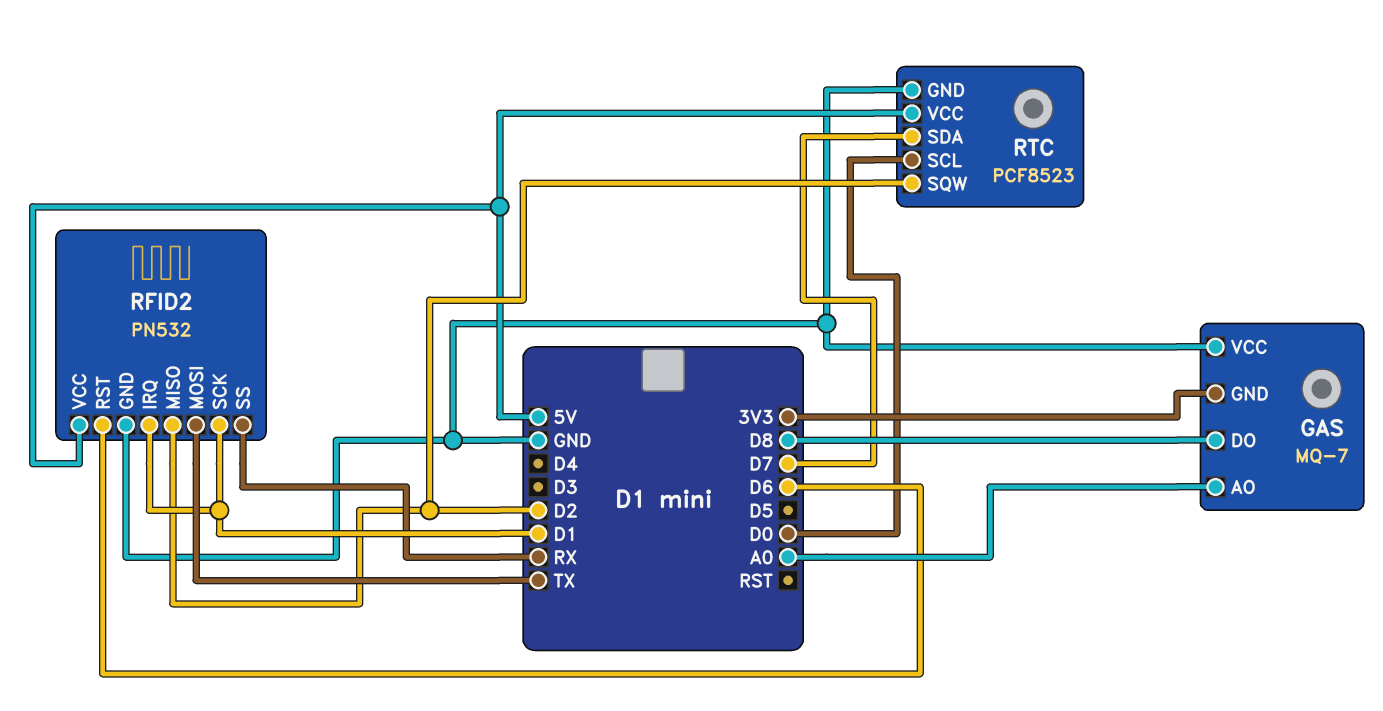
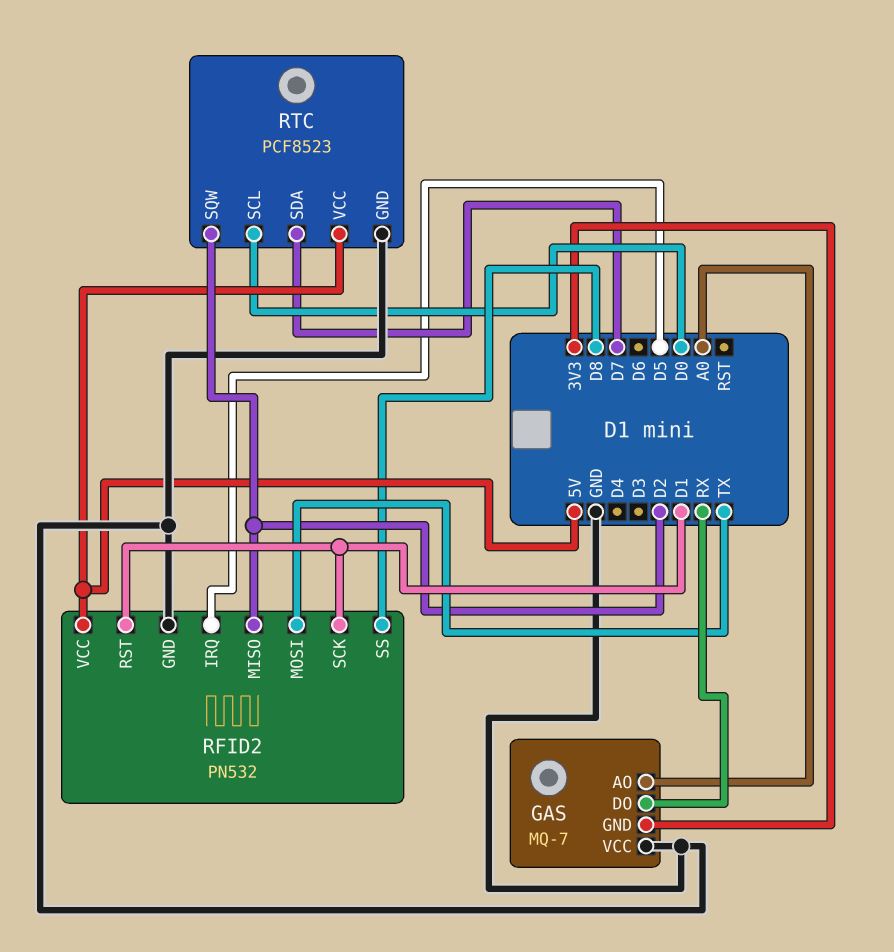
GAS pin DO: D8 -> RX
RFID2 pin IRQ: D1 -> D5
RFID2 pin RST: D6 -> D1
RFID2 pin SS: RX -> D8

